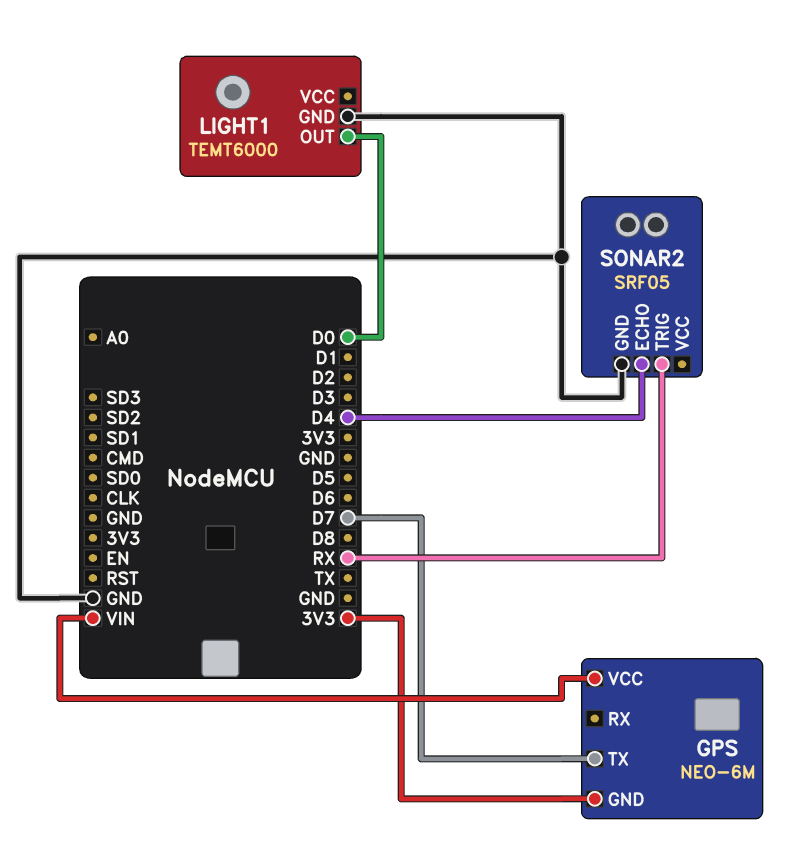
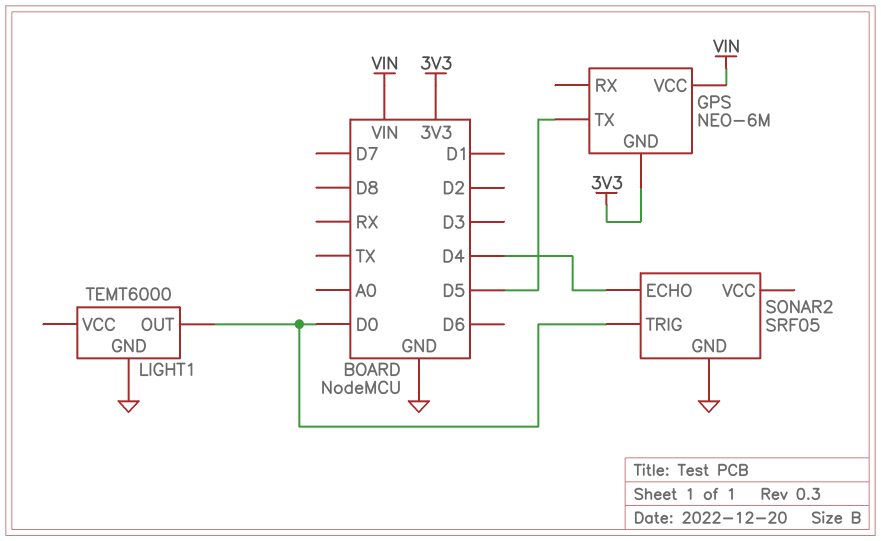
GPS pin TX: D7 -> D5
SONAR2 pin TRIG: RX -> D0

